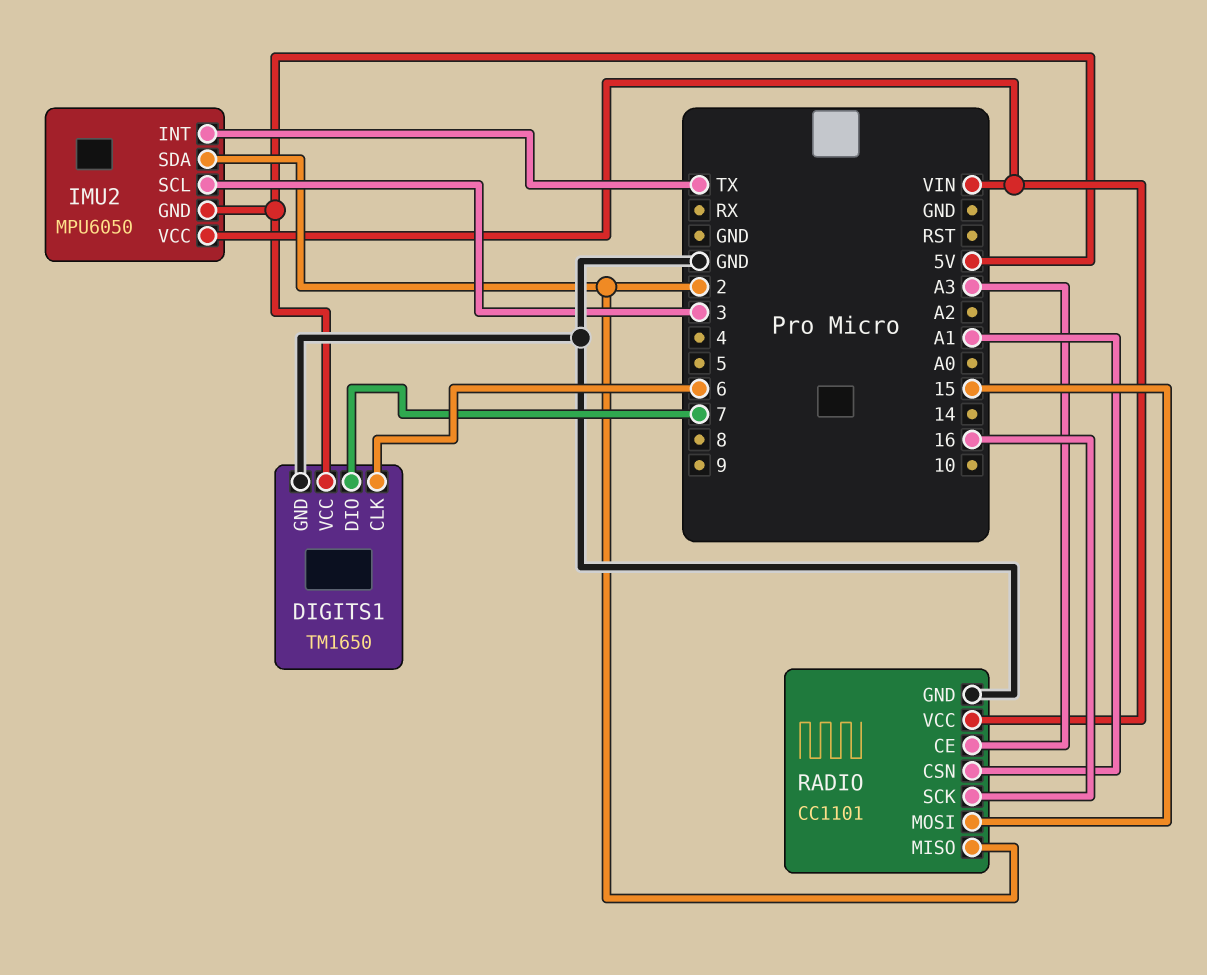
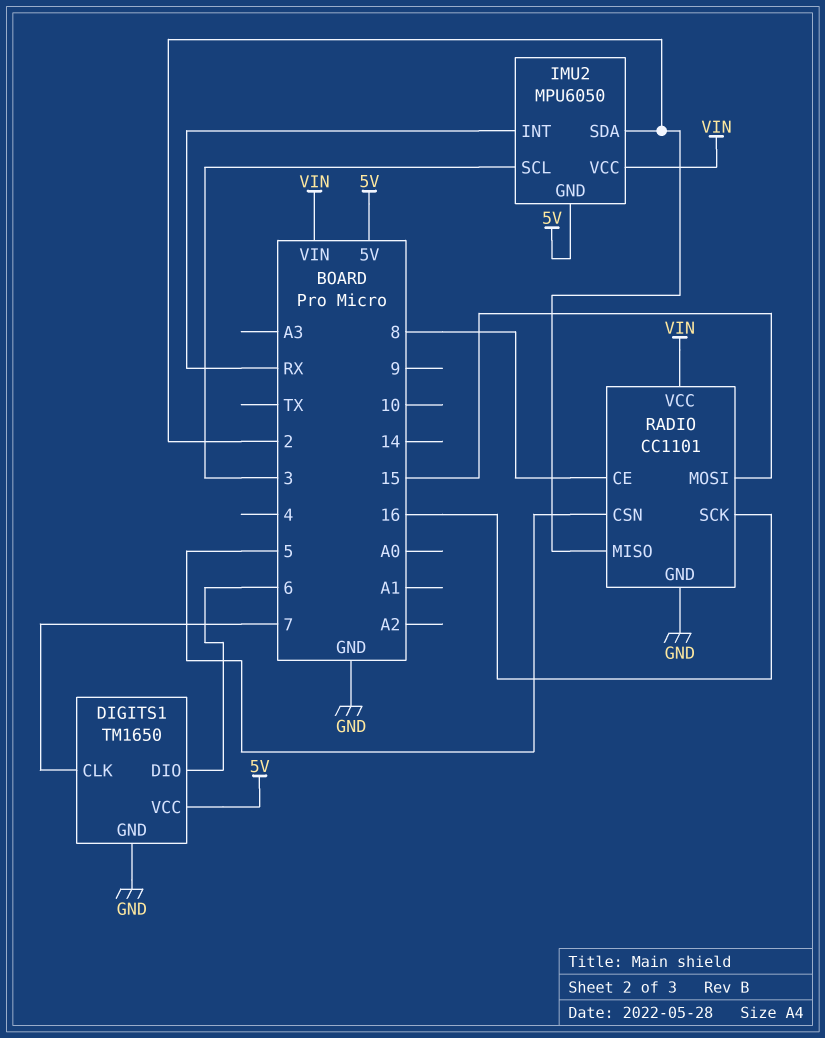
DIGITS1 pin CLK: 6 -> 7
DIGITS1 pin DIO: 7 -> 6
IMU2 pin INT: TX -> RX
RADIO pin CE: A3 -> 8
RADIO pin CSN: A1 -> 5

